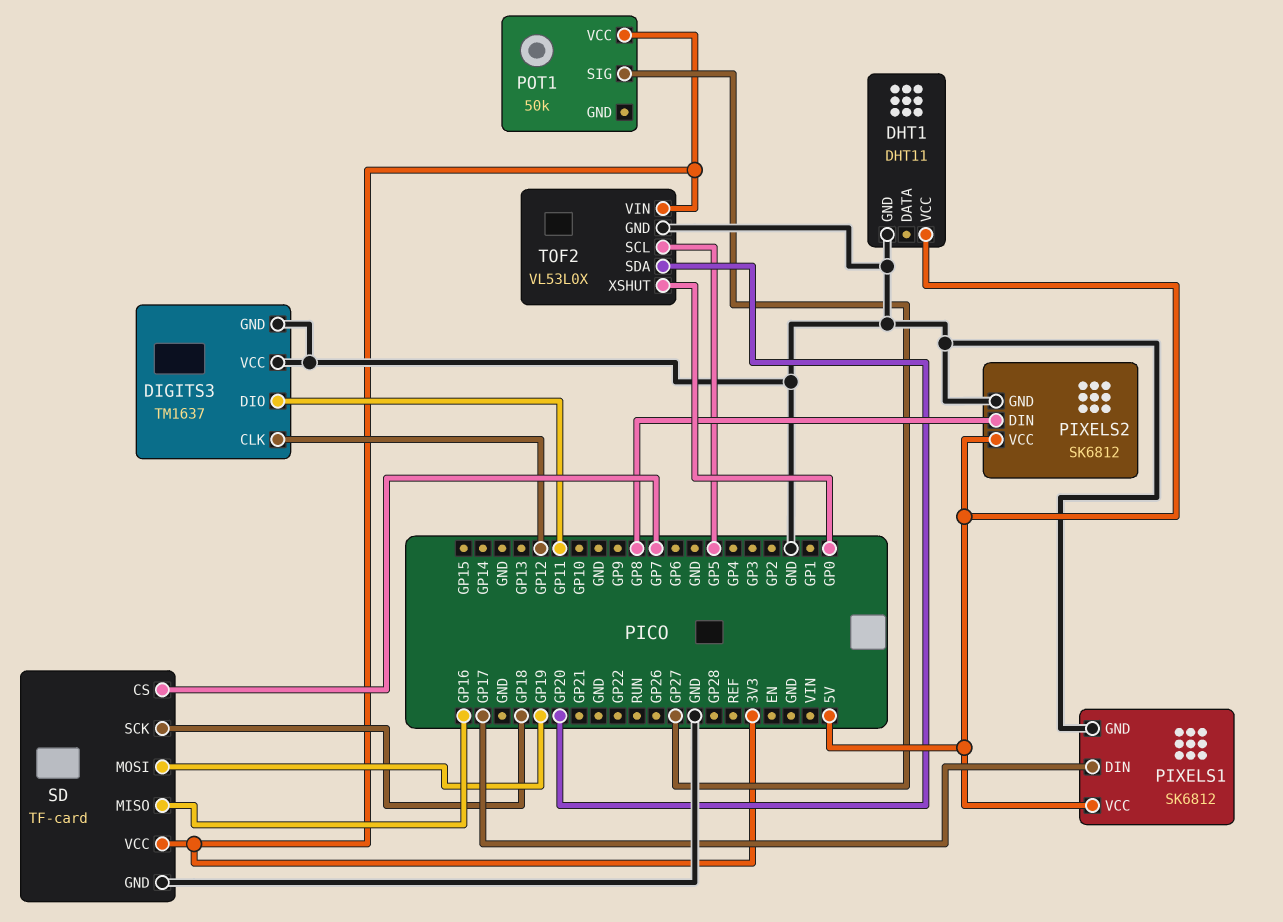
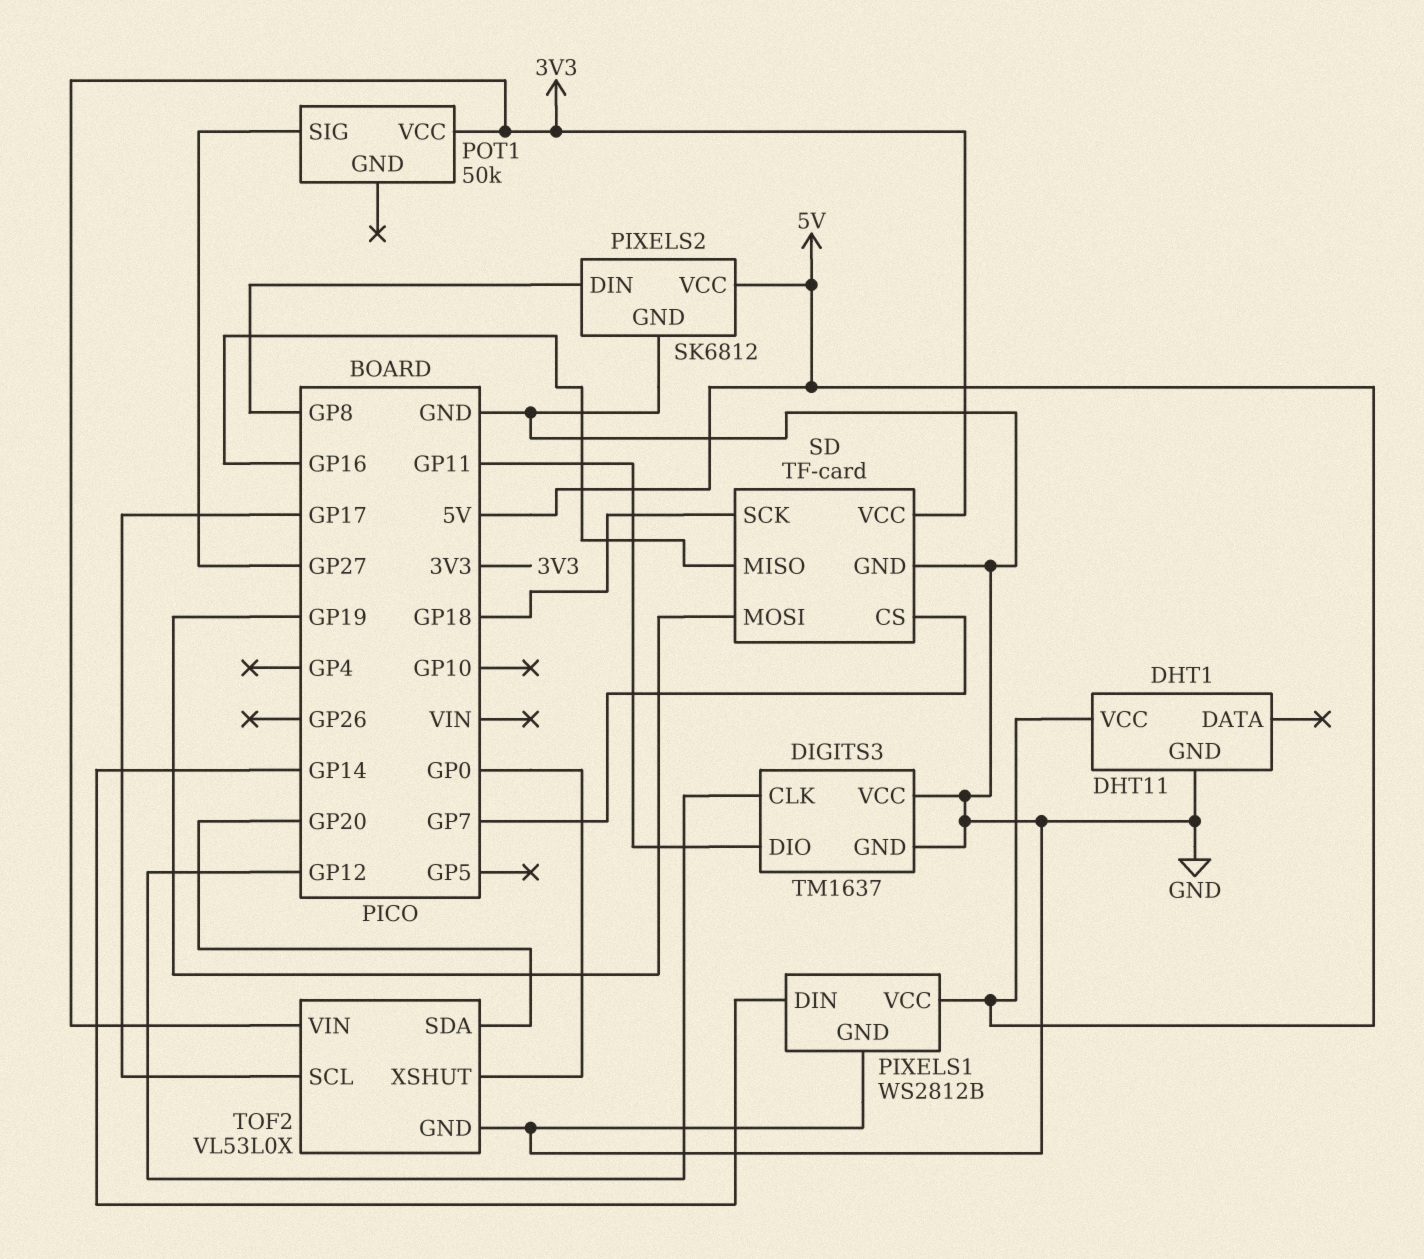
PIXELS1: SK6812 -> WS2812B
PIXELS1 pin DIN: GP17 -> GP14
TOF2 pin SCL: GP5 -> GP17

